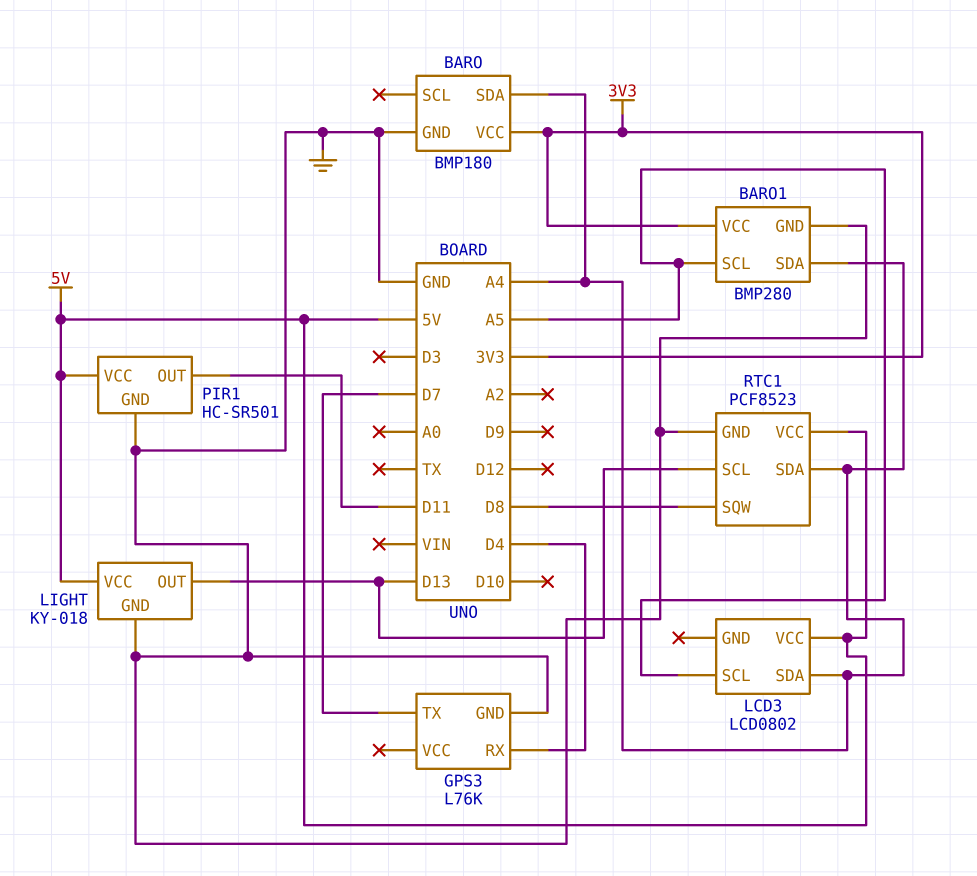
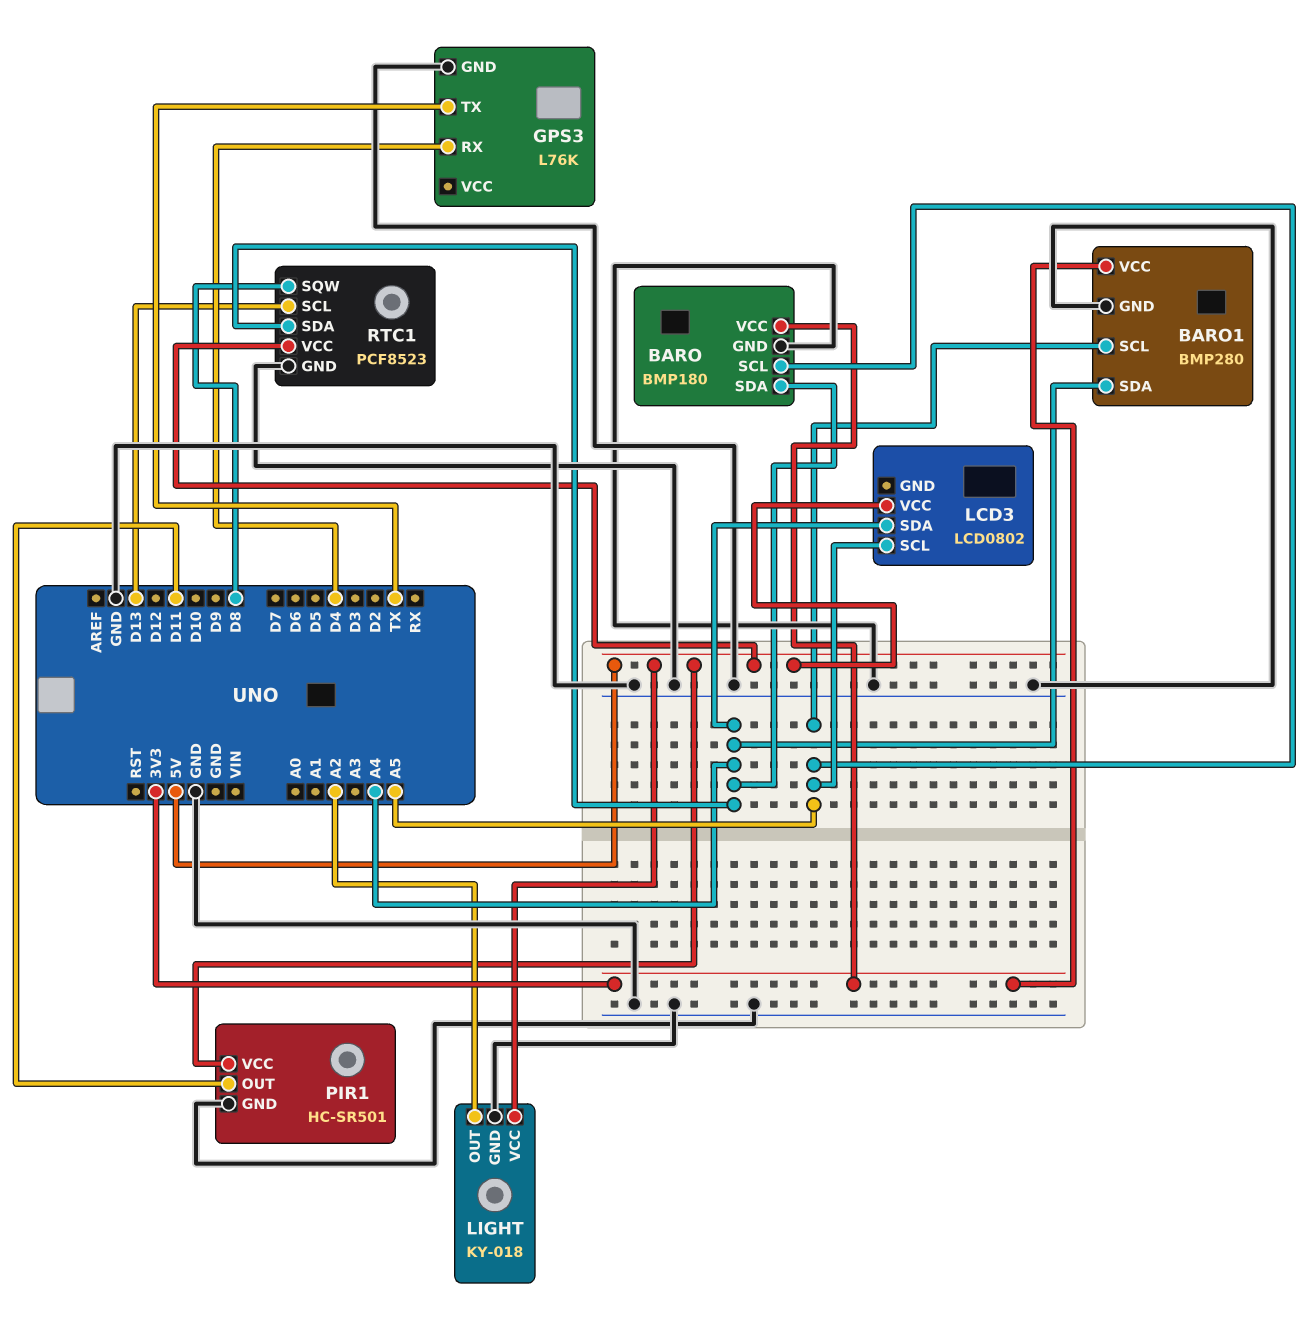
BARO pin SCL: none -> A5
GPS3 pin TX: D7 -> TX
LIGHT pin OUT: D13 -> A2

